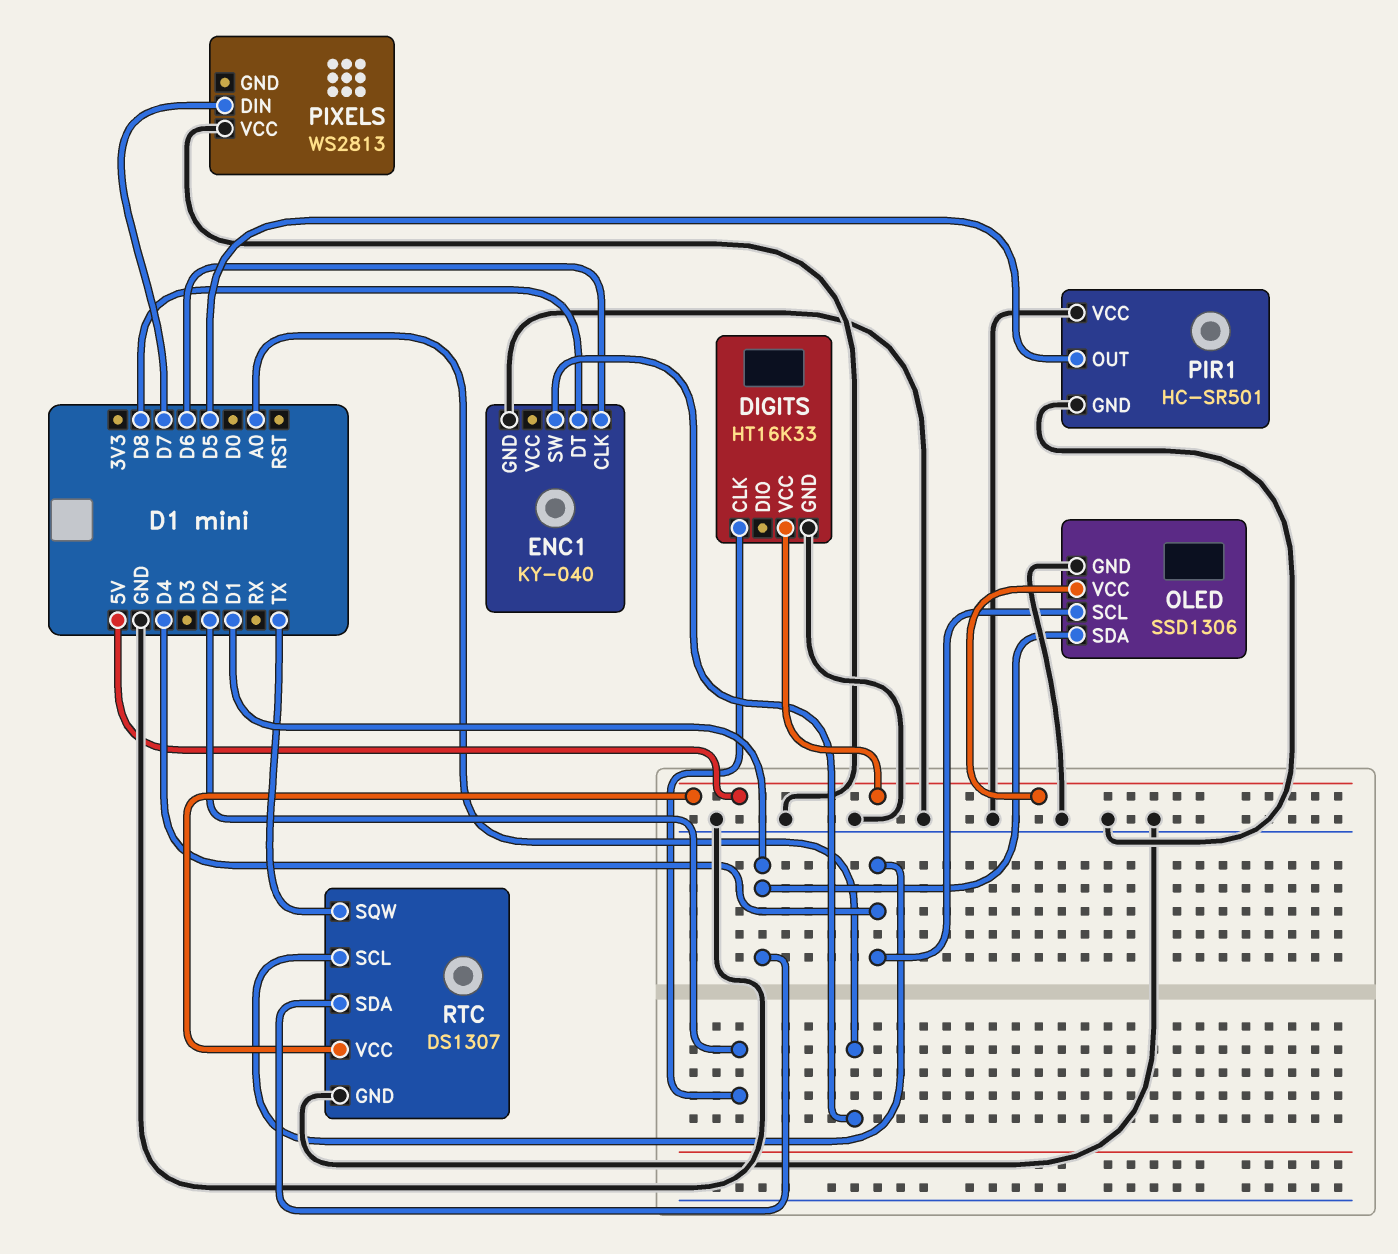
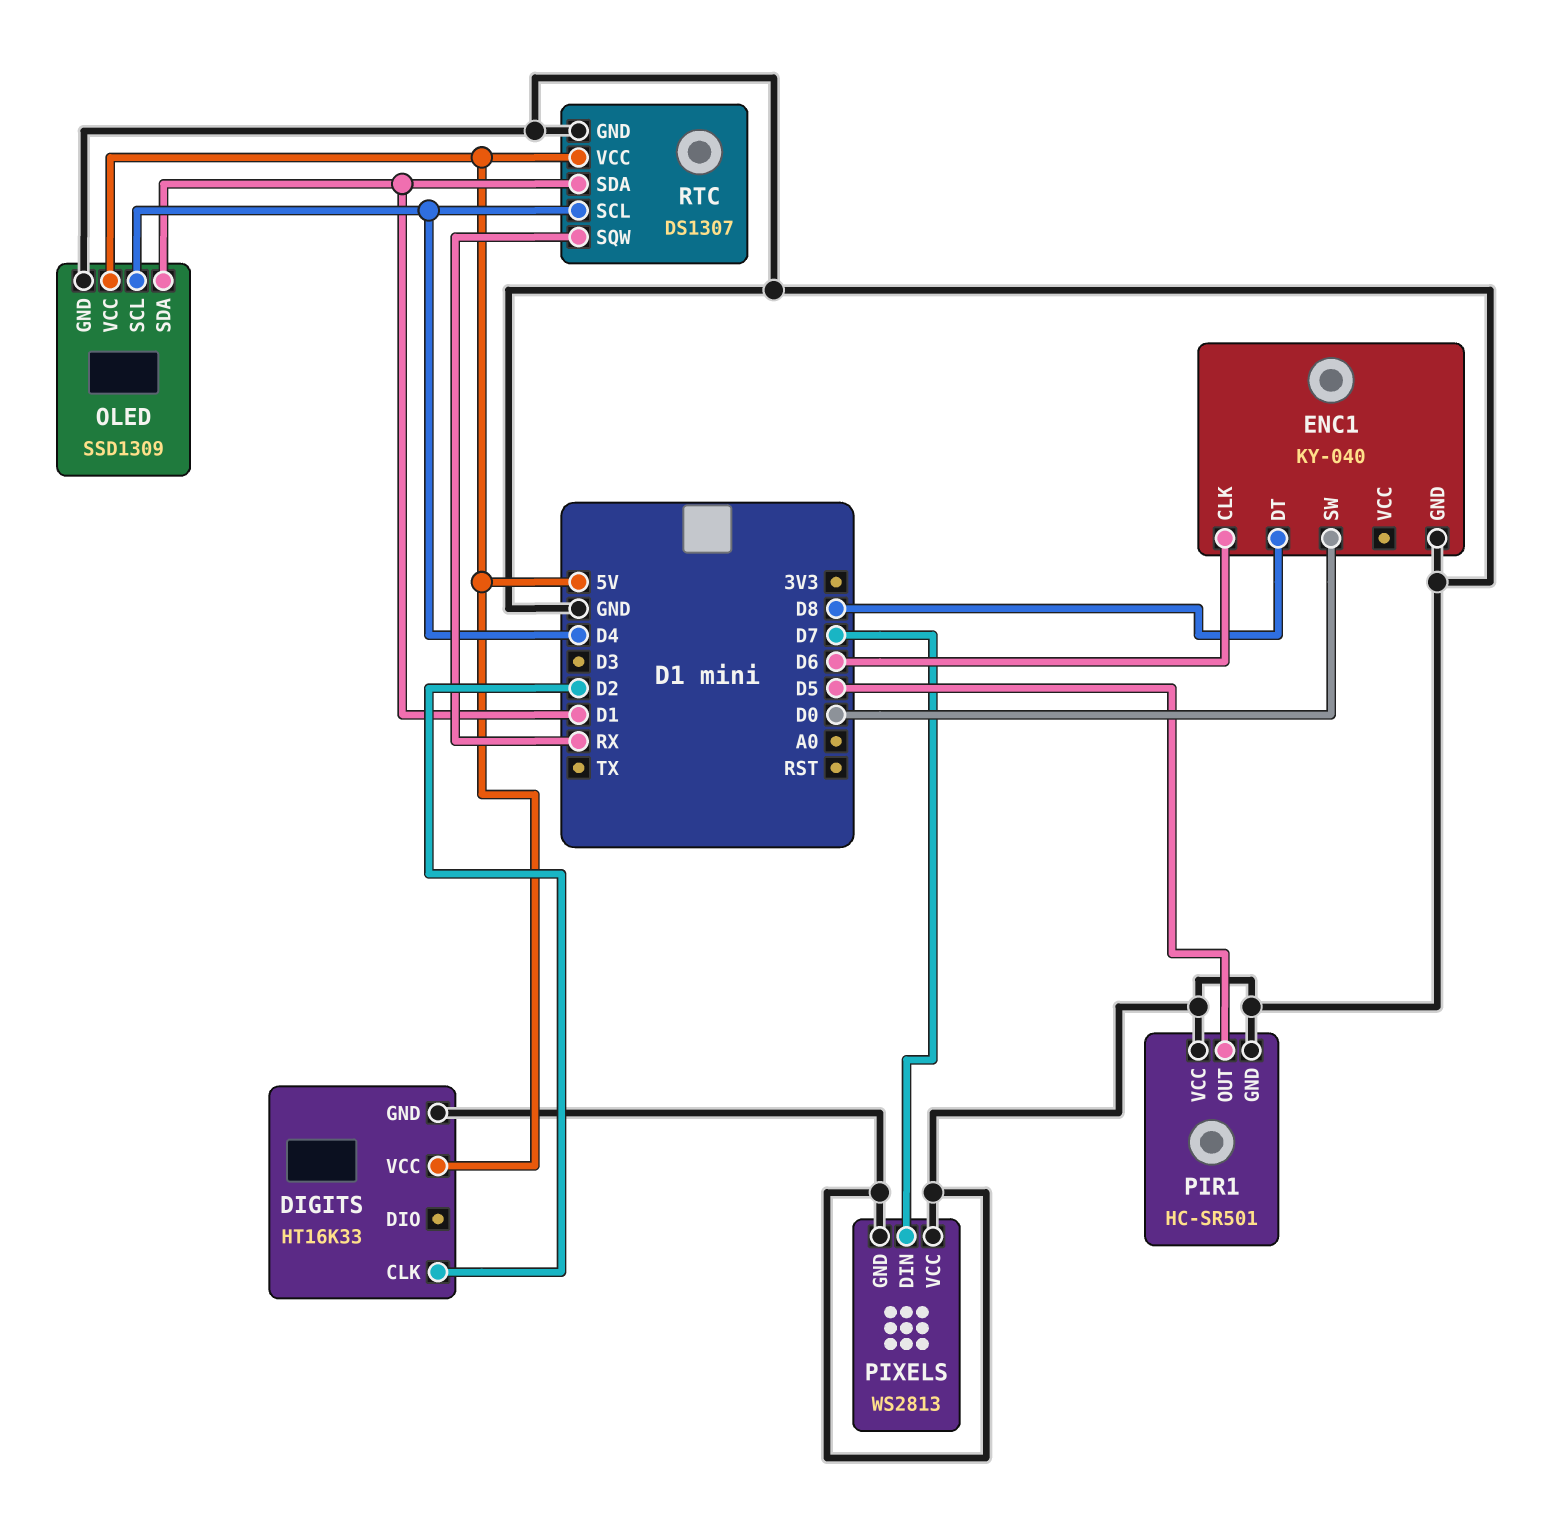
ENC1 pin SW: A0 -> D0
OLED: SSD1306 -> SSD1309
PIXELS pin GND: none -> GND
RTC pin SQW: TX -> RX

